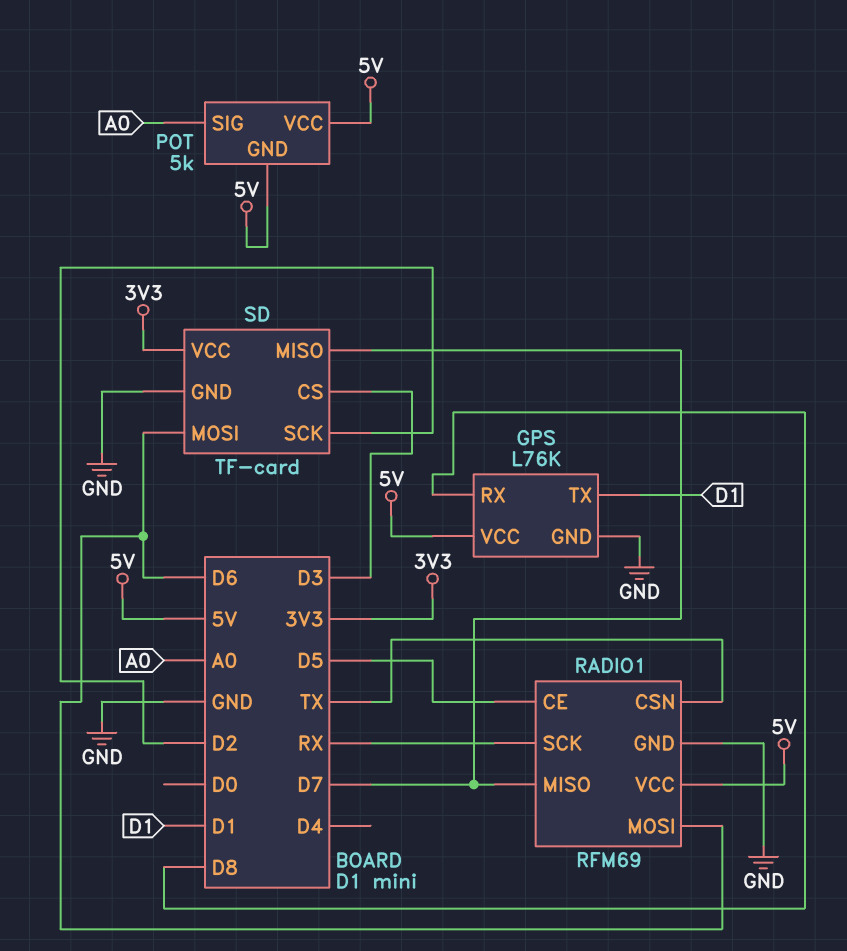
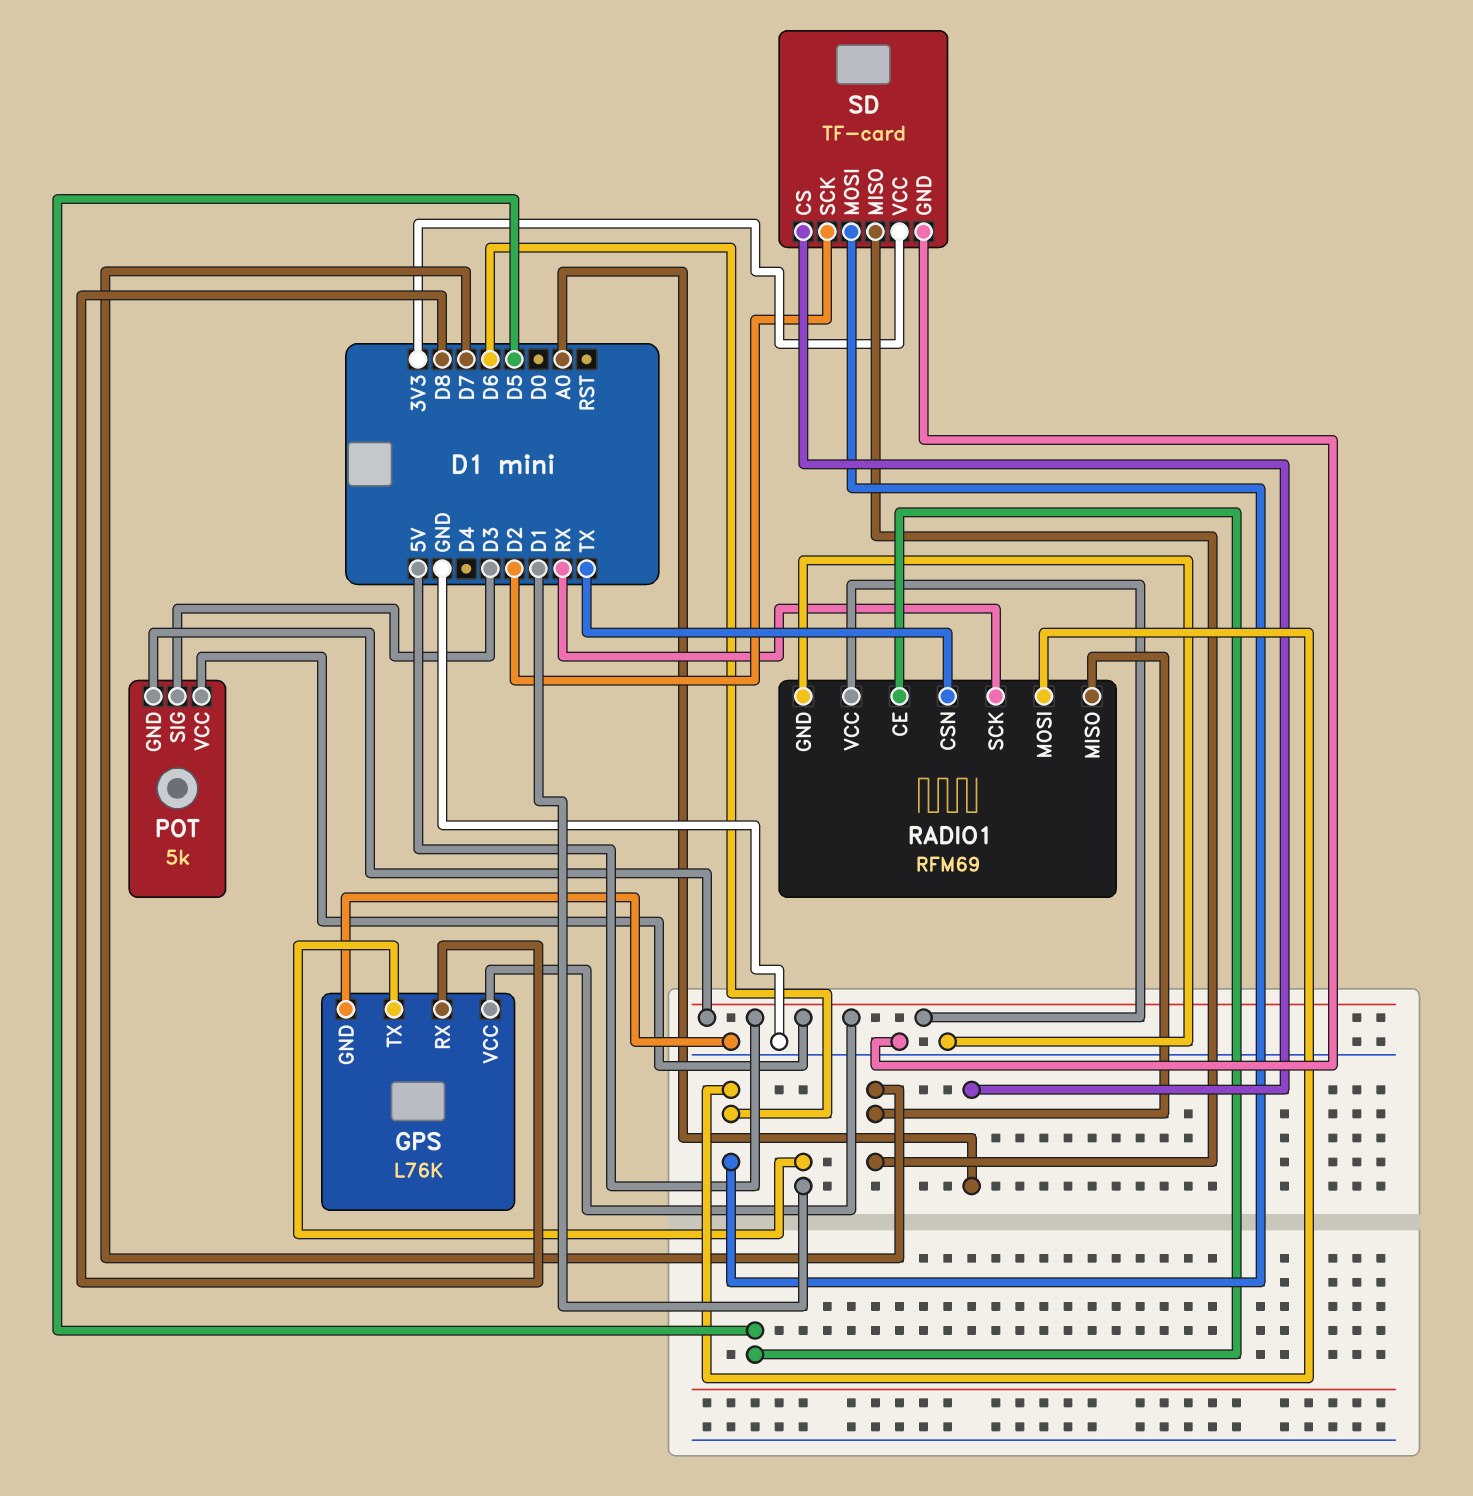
POT pin SIG: A0 -> D3
SD pin CS: D3 -> A0

